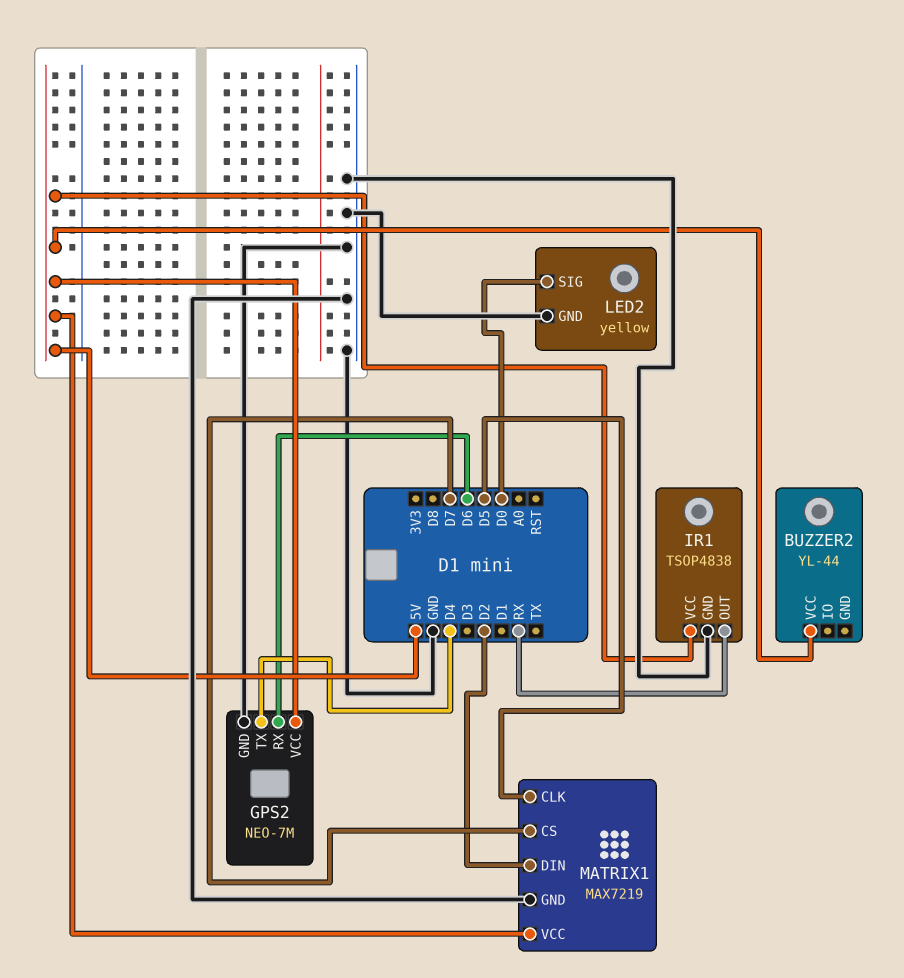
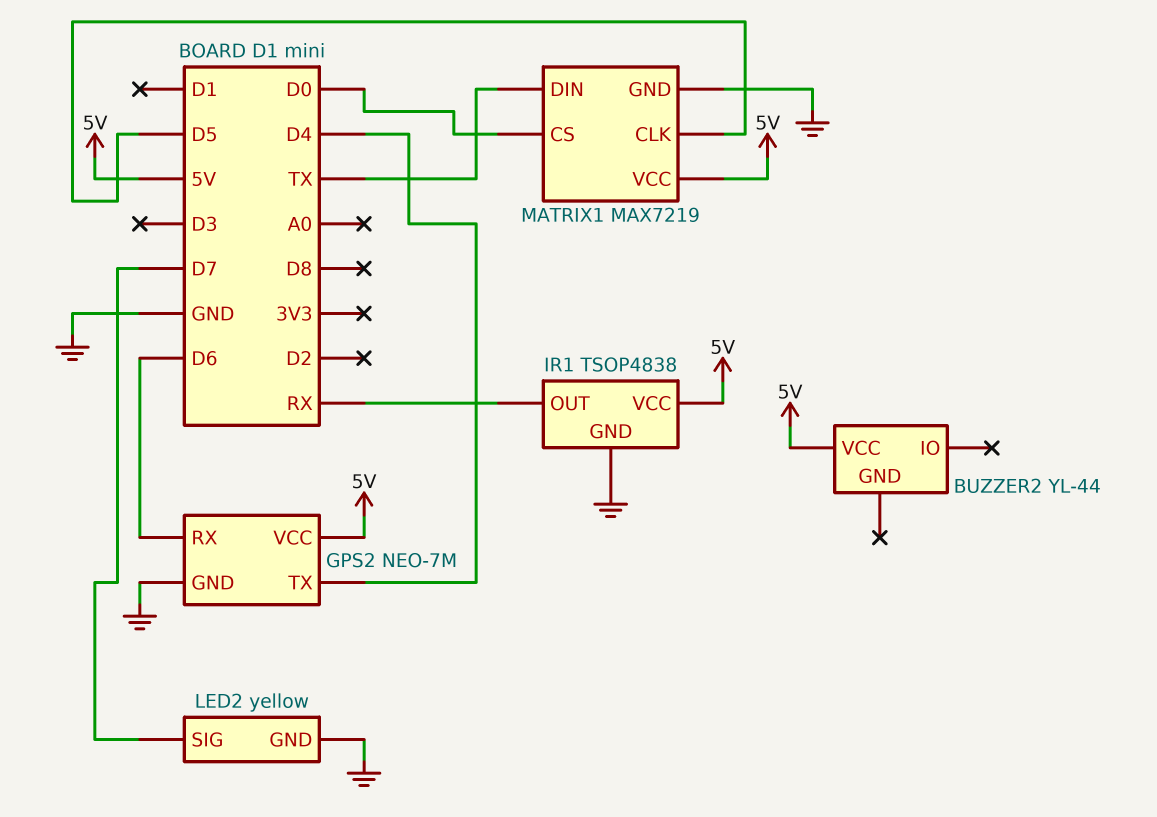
LED2 pin SIG: D0 -> D7
MATRIX1 pin CS: D7 -> D0
MATRIX1 pin DIN: D2 -> TX

